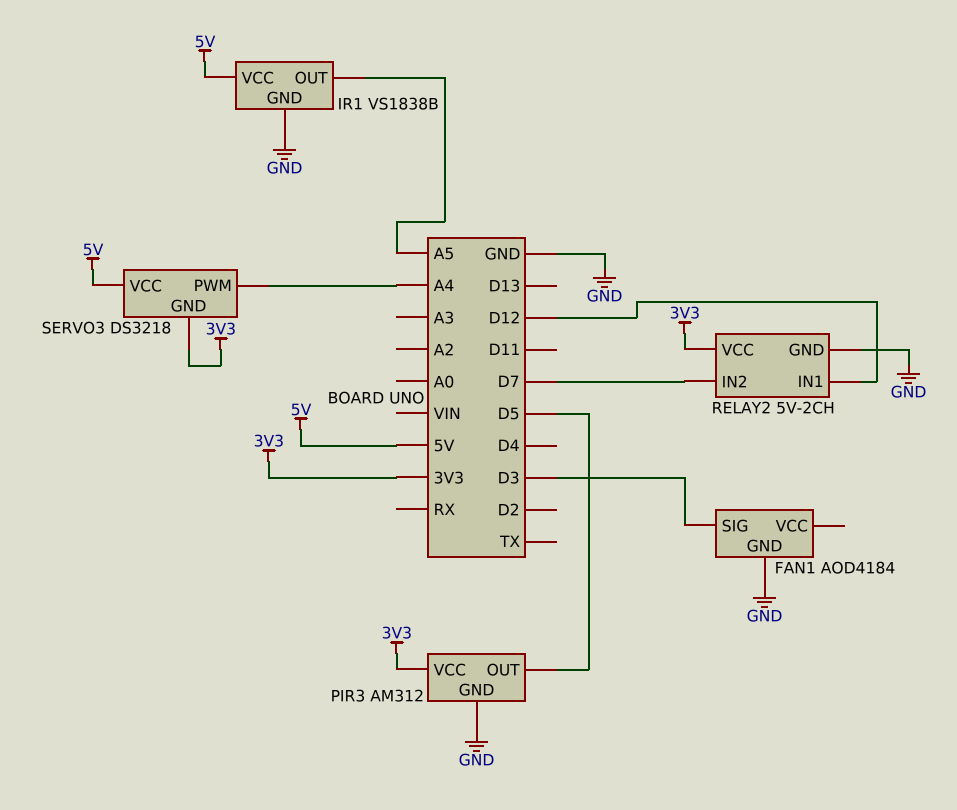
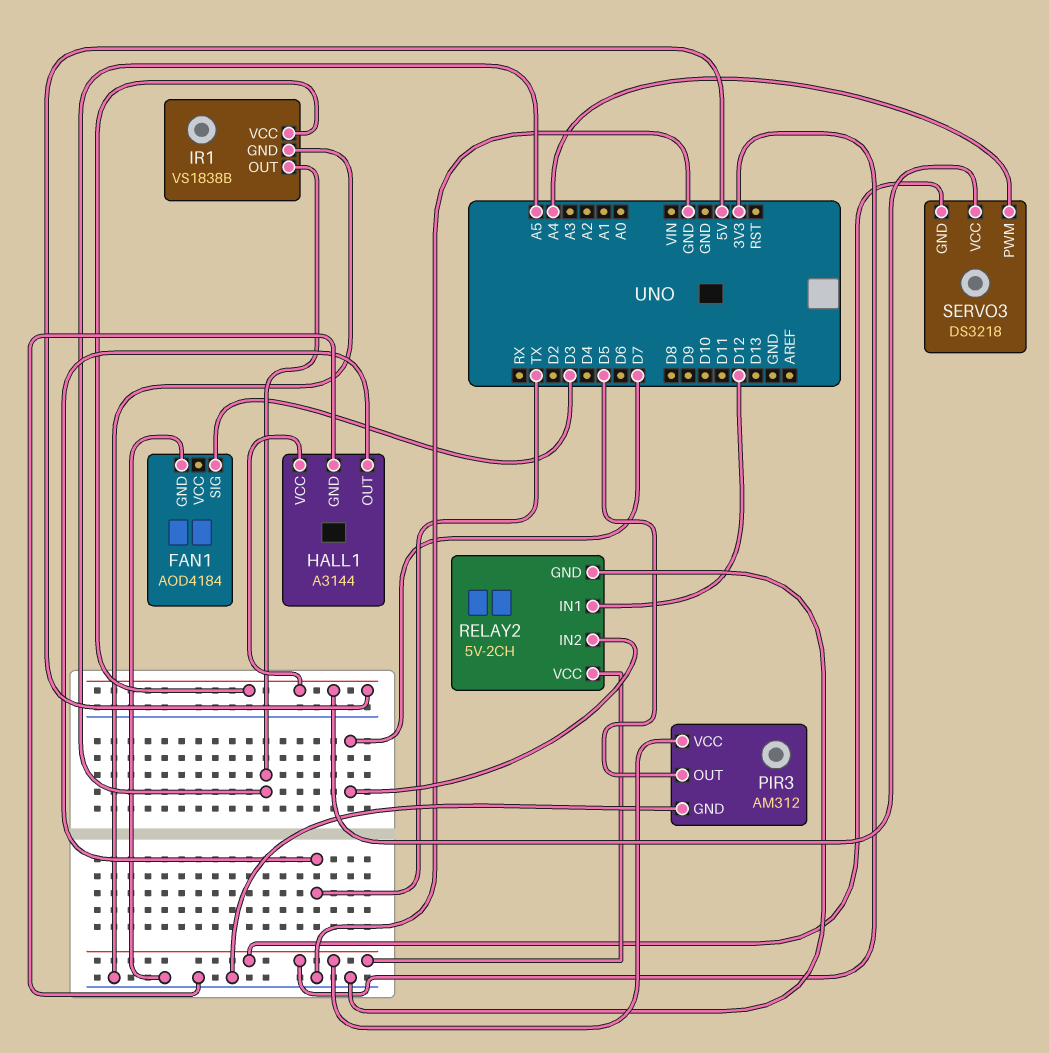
HALL1: none -> A3144
HALL1 pin GND: none -> GND
HALL1 pin OUT: none -> TX
HALL1 pin VCC: none -> 5V

